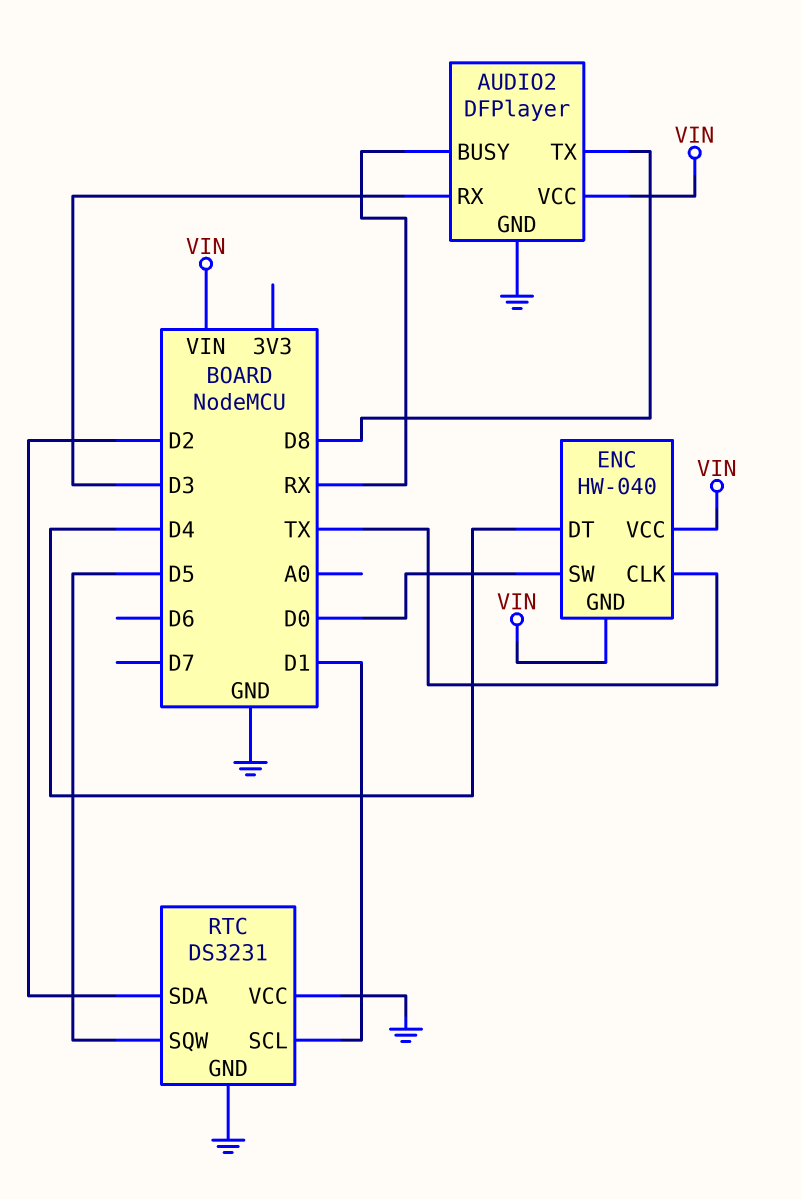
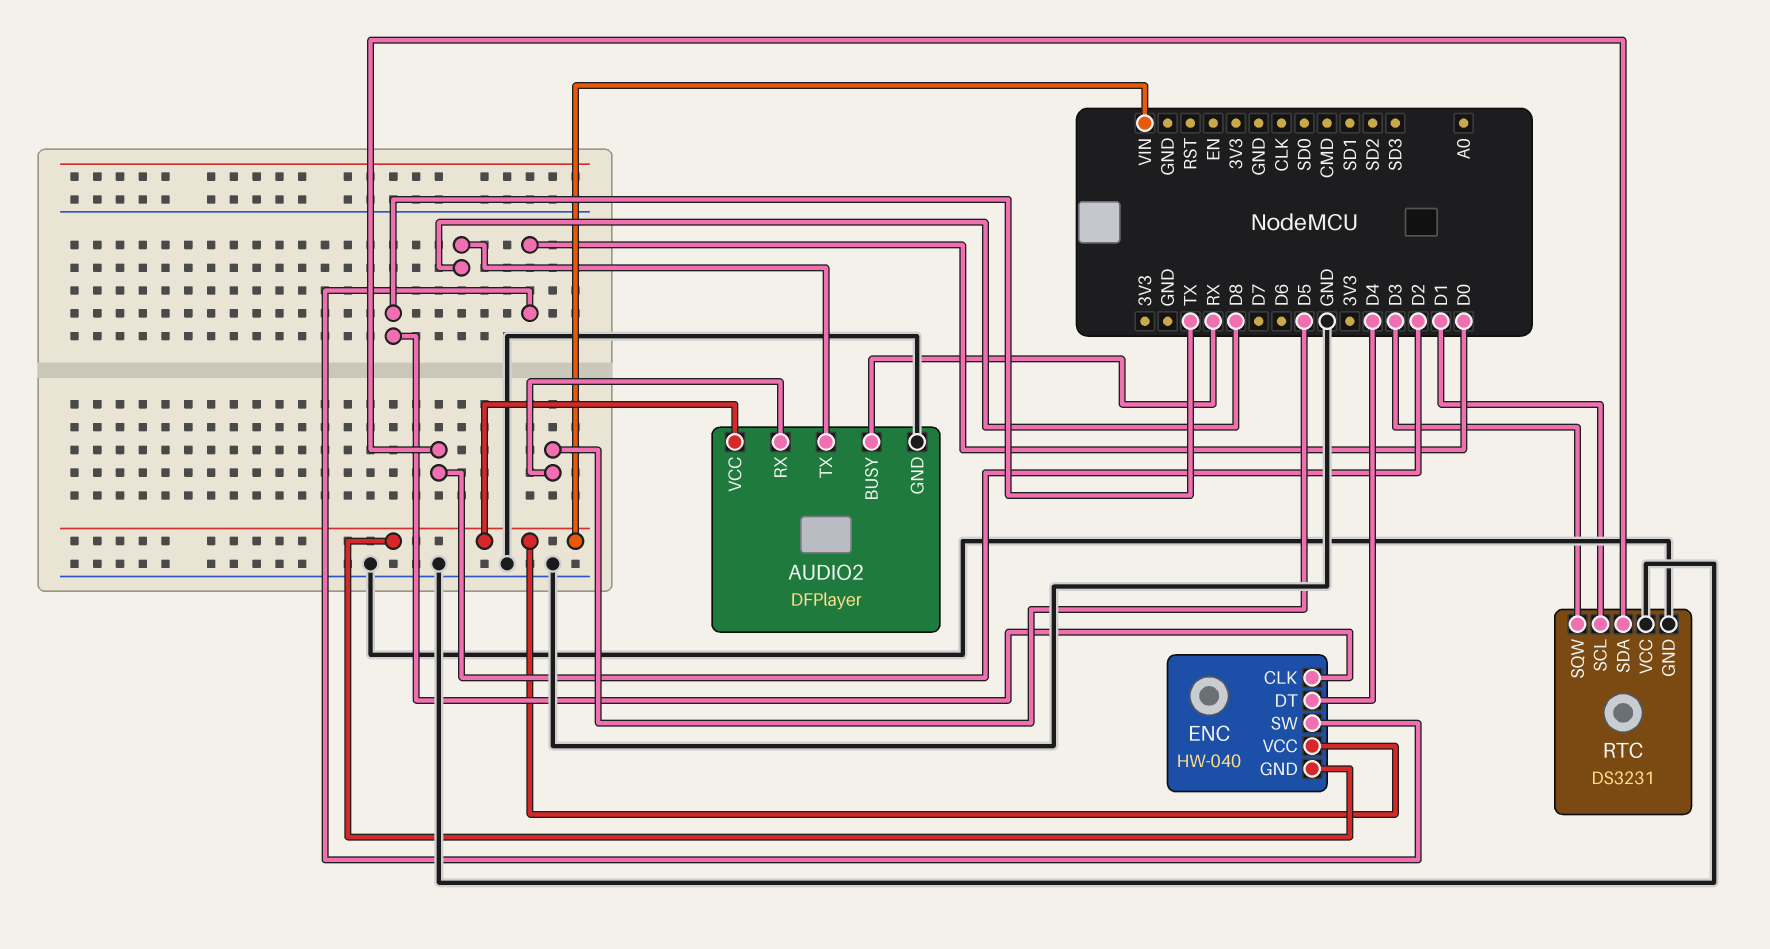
AUDIO2 pin RX: D3 -> D5
RTC pin SQW: D5 -> D3

